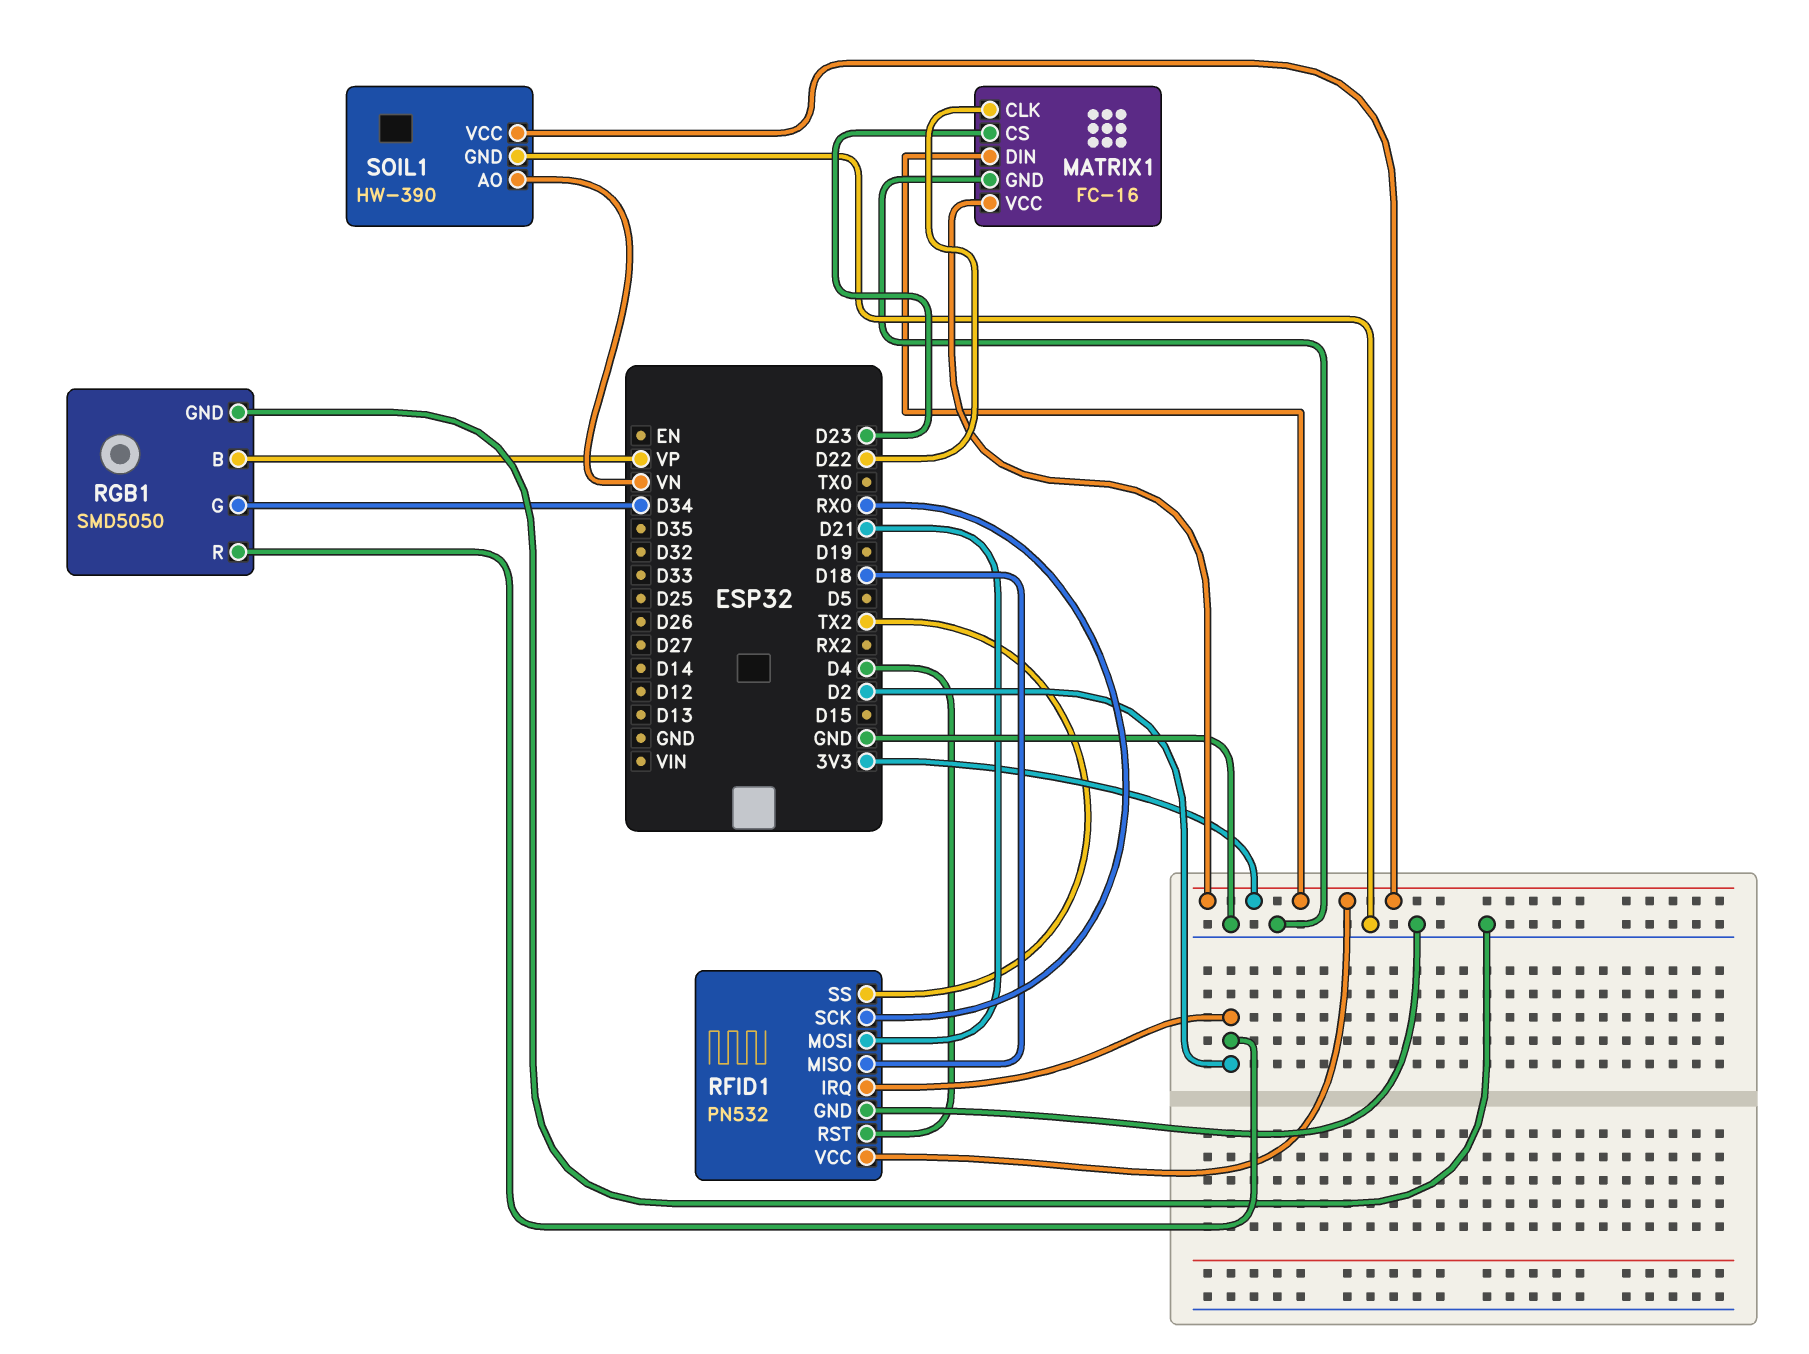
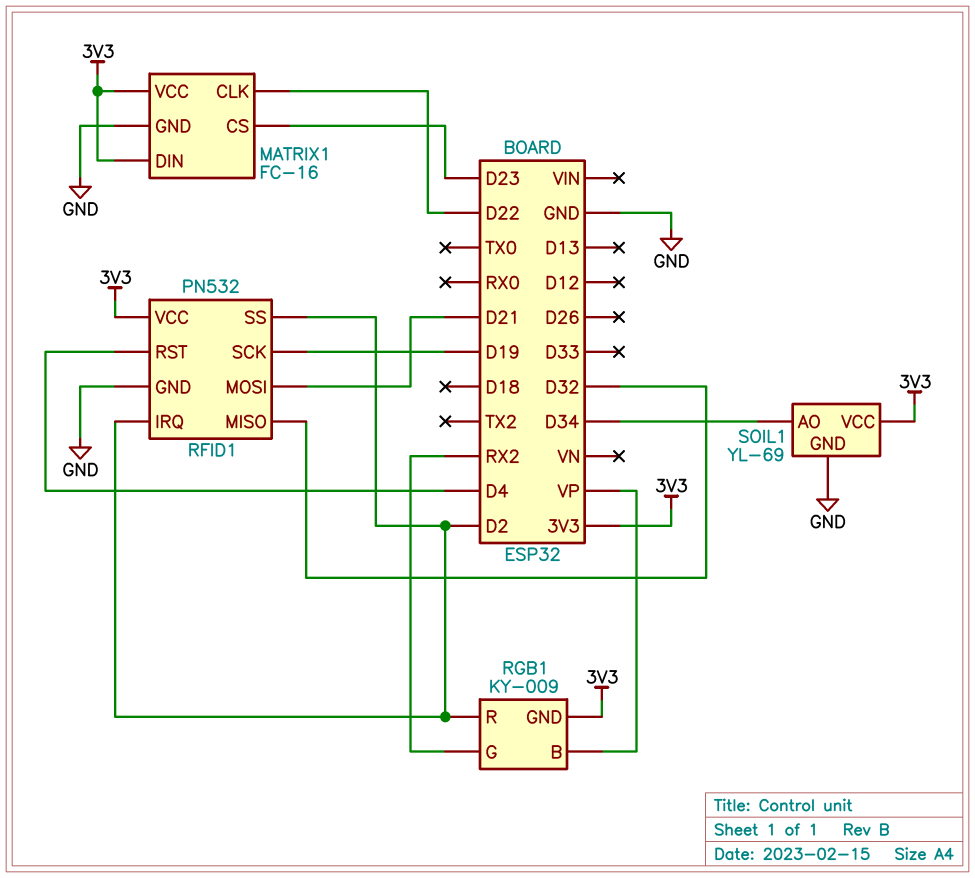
RFID1 pin MISO: D18 -> D32
RFID1 pin SCK: RX0 -> D19
RFID1 pin SS: TX2 -> D2
RGB1: SMD5050 -> KY-009
RGB1 pin G: D34 -> RX2
RGB1 pin GND: GND -> 3V3
SOIL1: HW-390 -> YL-69
SOIL1 pin AO: VN -> D34

